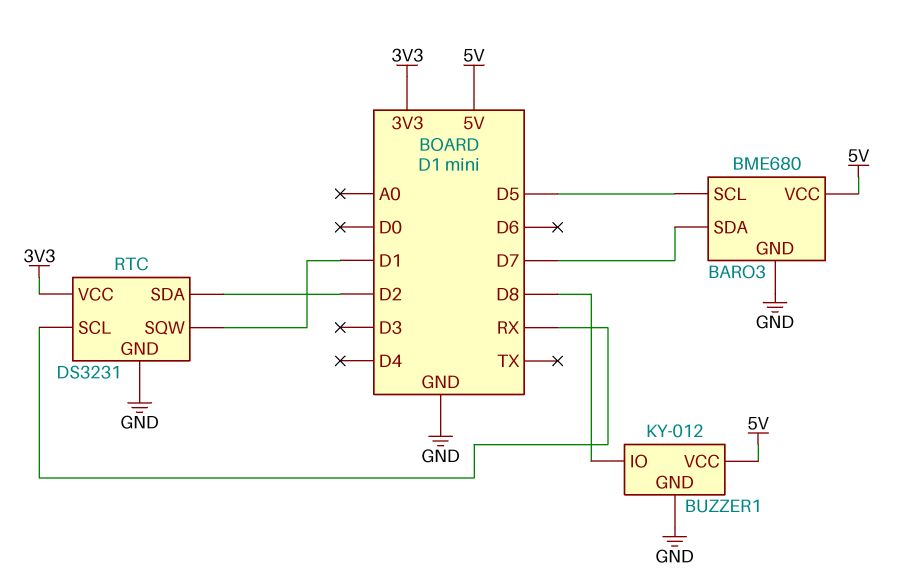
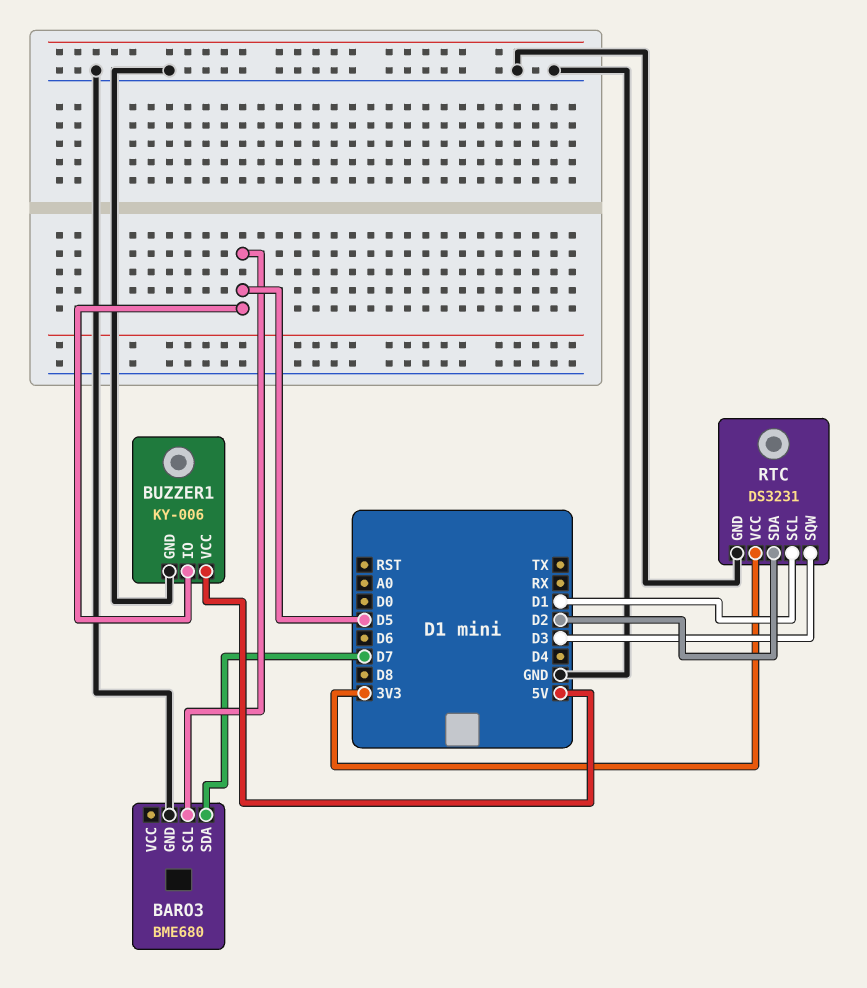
BARO3 pin VCC: 5V -> none
BUZZER1: KY-012 -> KY-006
BUZZER1 pin IO: D8 -> D5
RTC pin SCL: RX -> D1
RTC pin SQW: D1 -> D3

